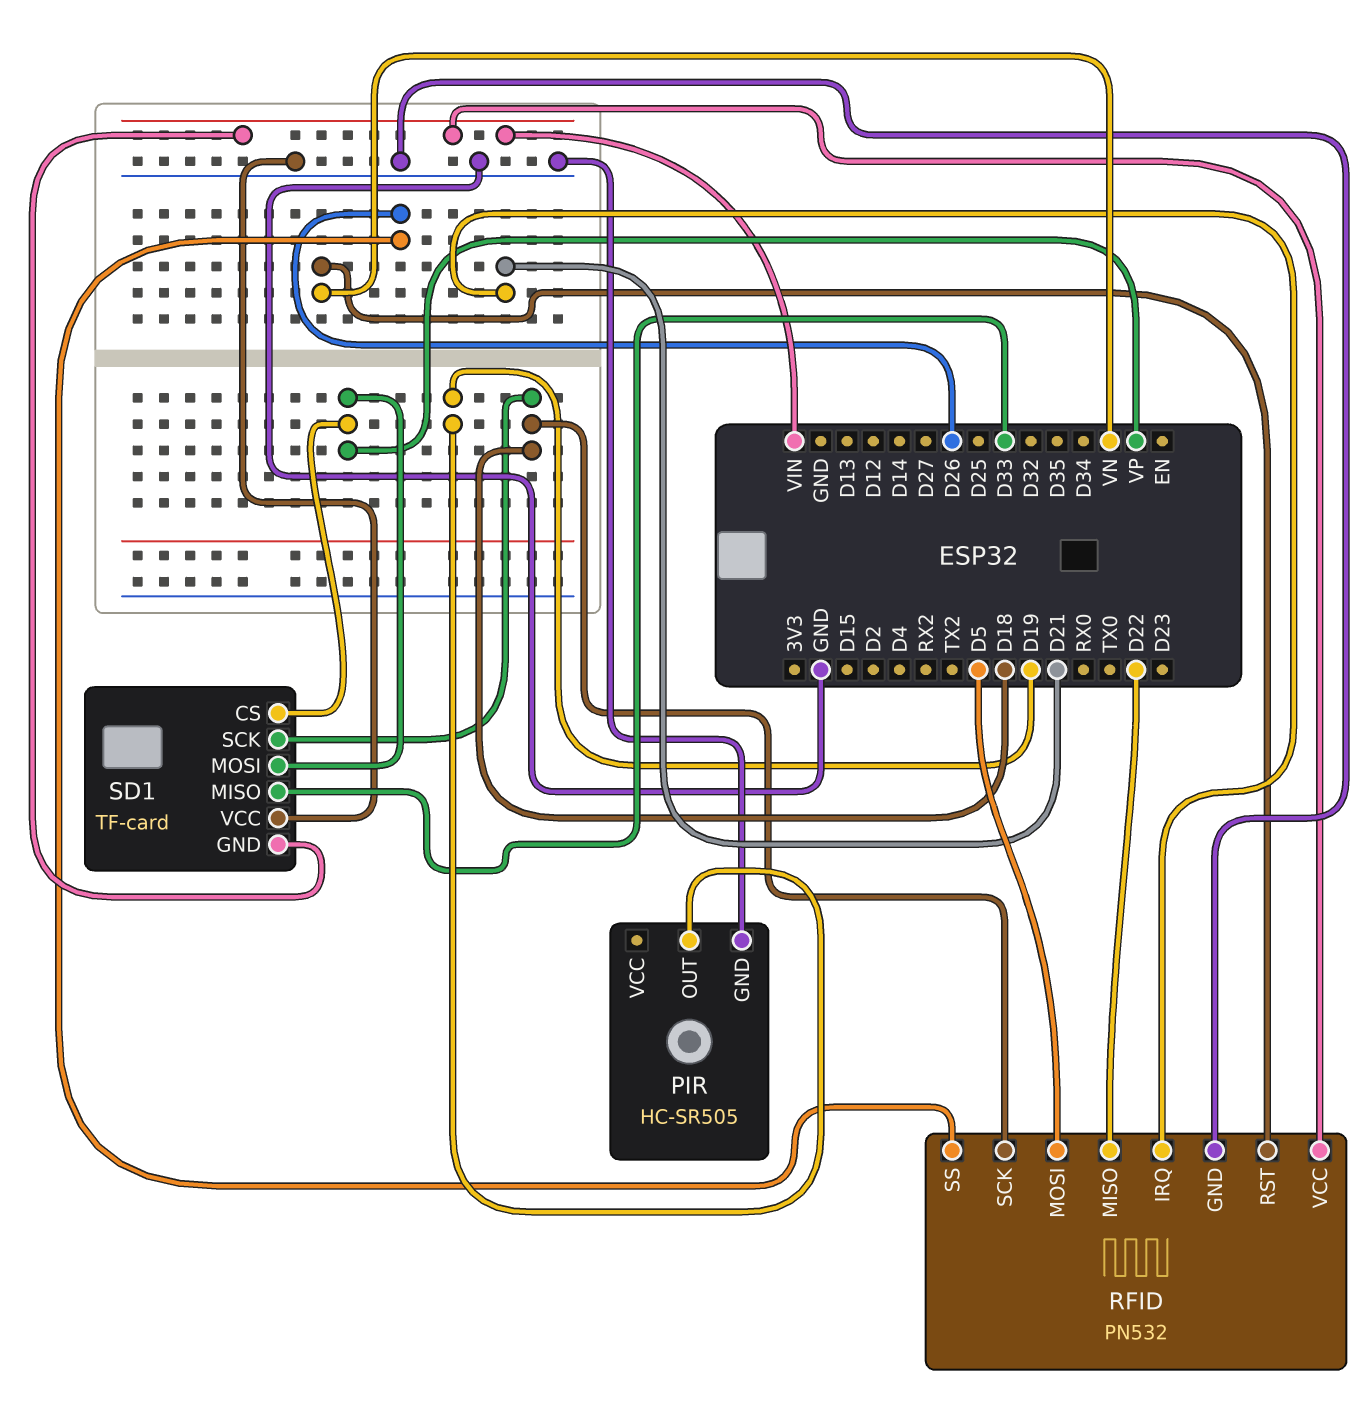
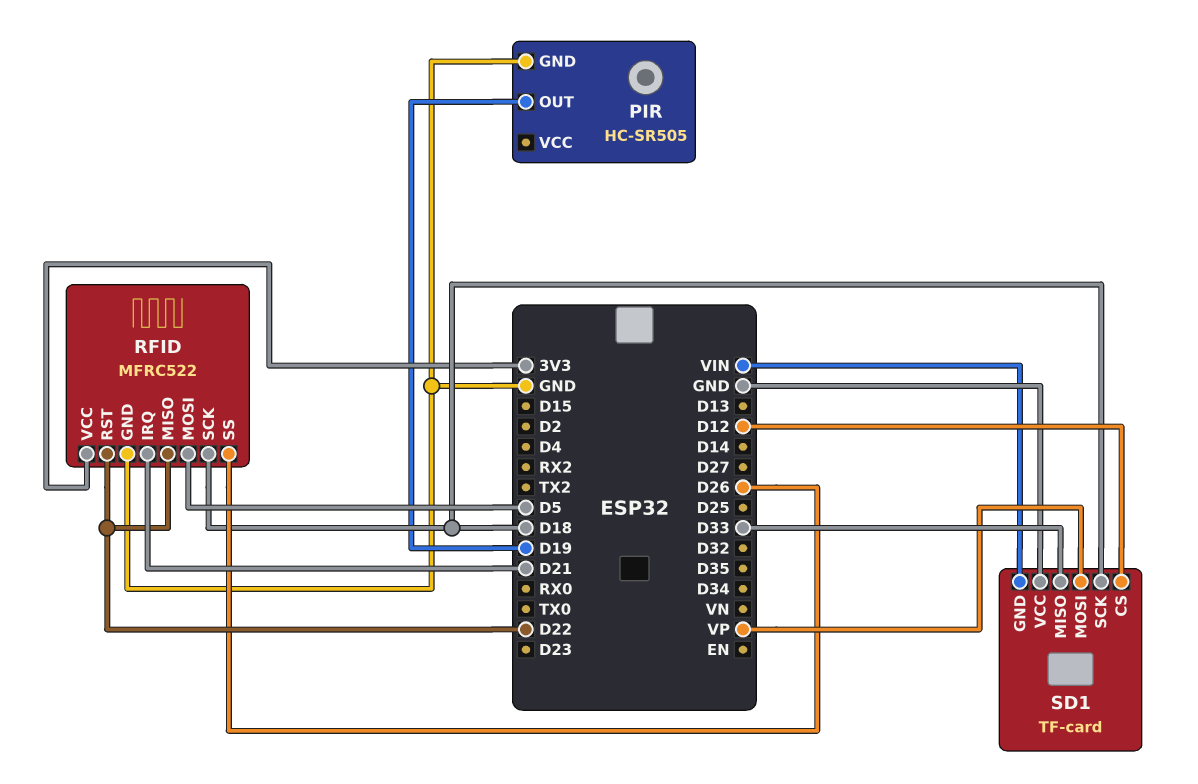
RFID: PN532 -> MFRC522
RFID pin RST: VN -> D22
RFID pin VCC: VIN -> 3V3
SD1 pin CS: VP -> D12

